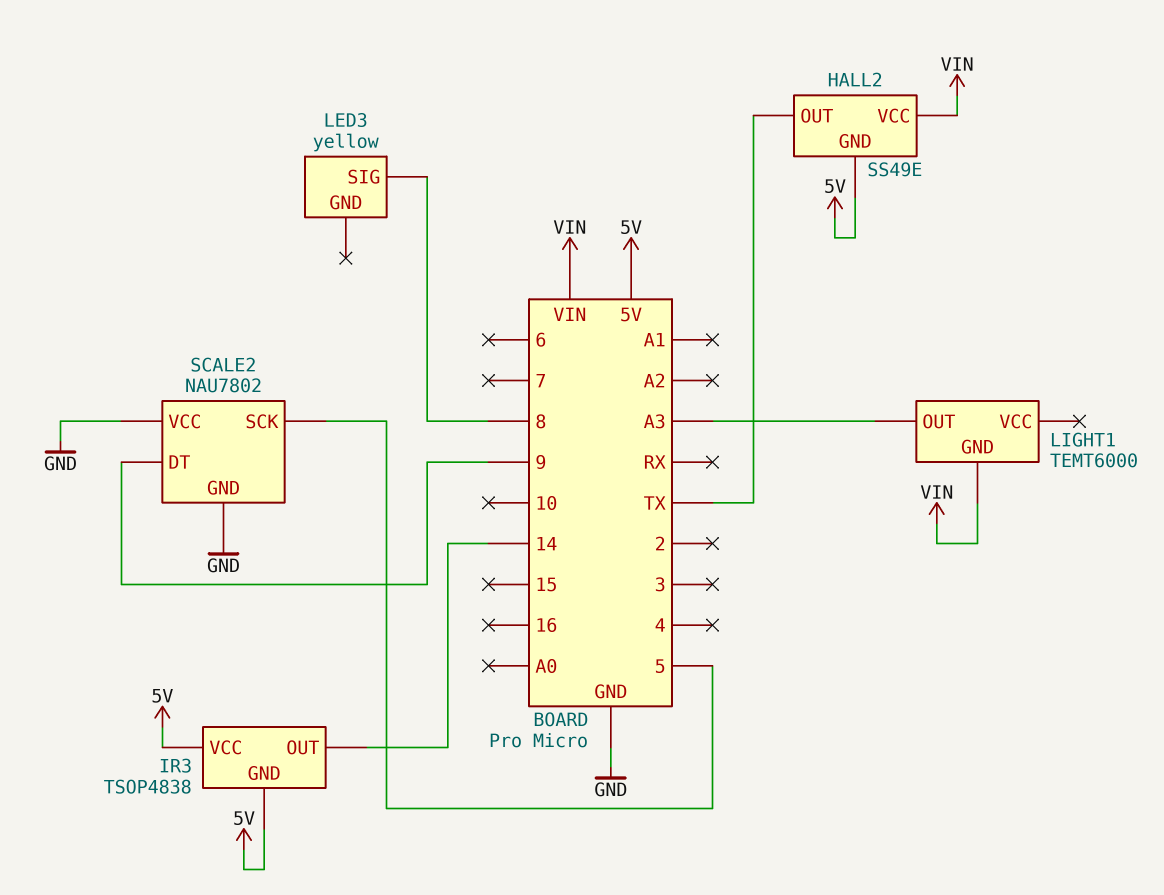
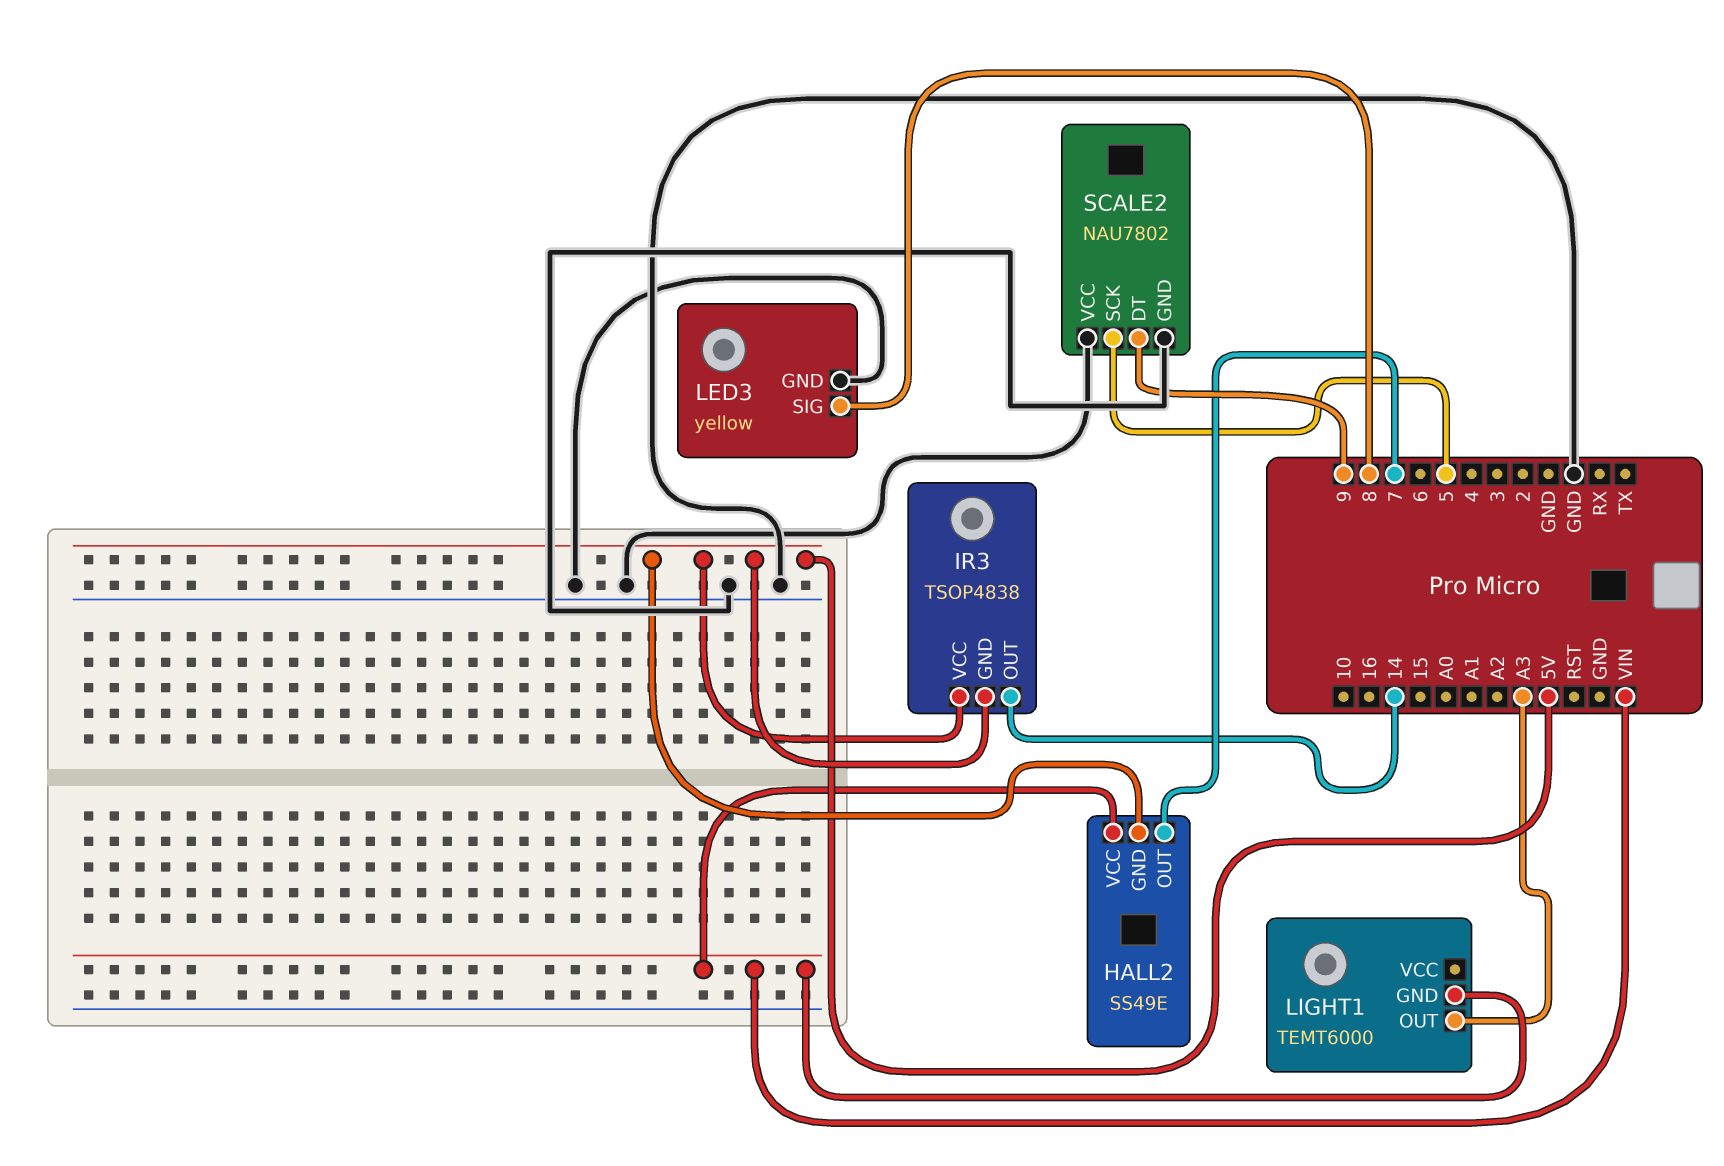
HALL2 pin OUT: TX -> 7
LED3 pin GND: none -> GND

